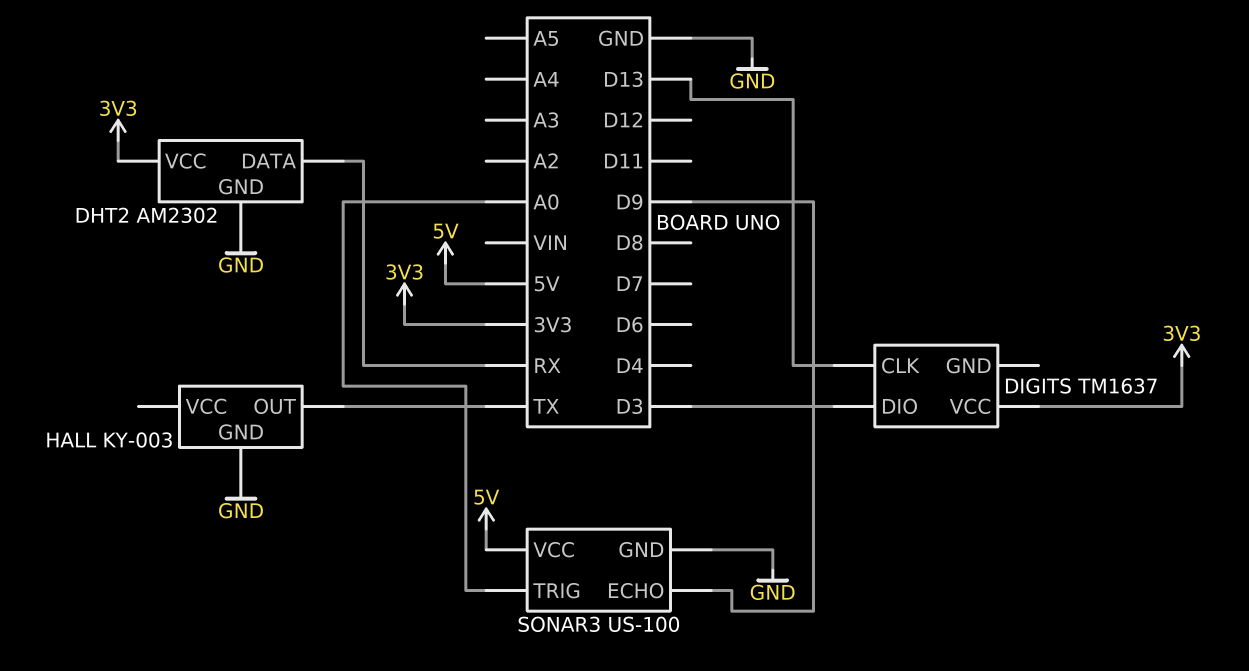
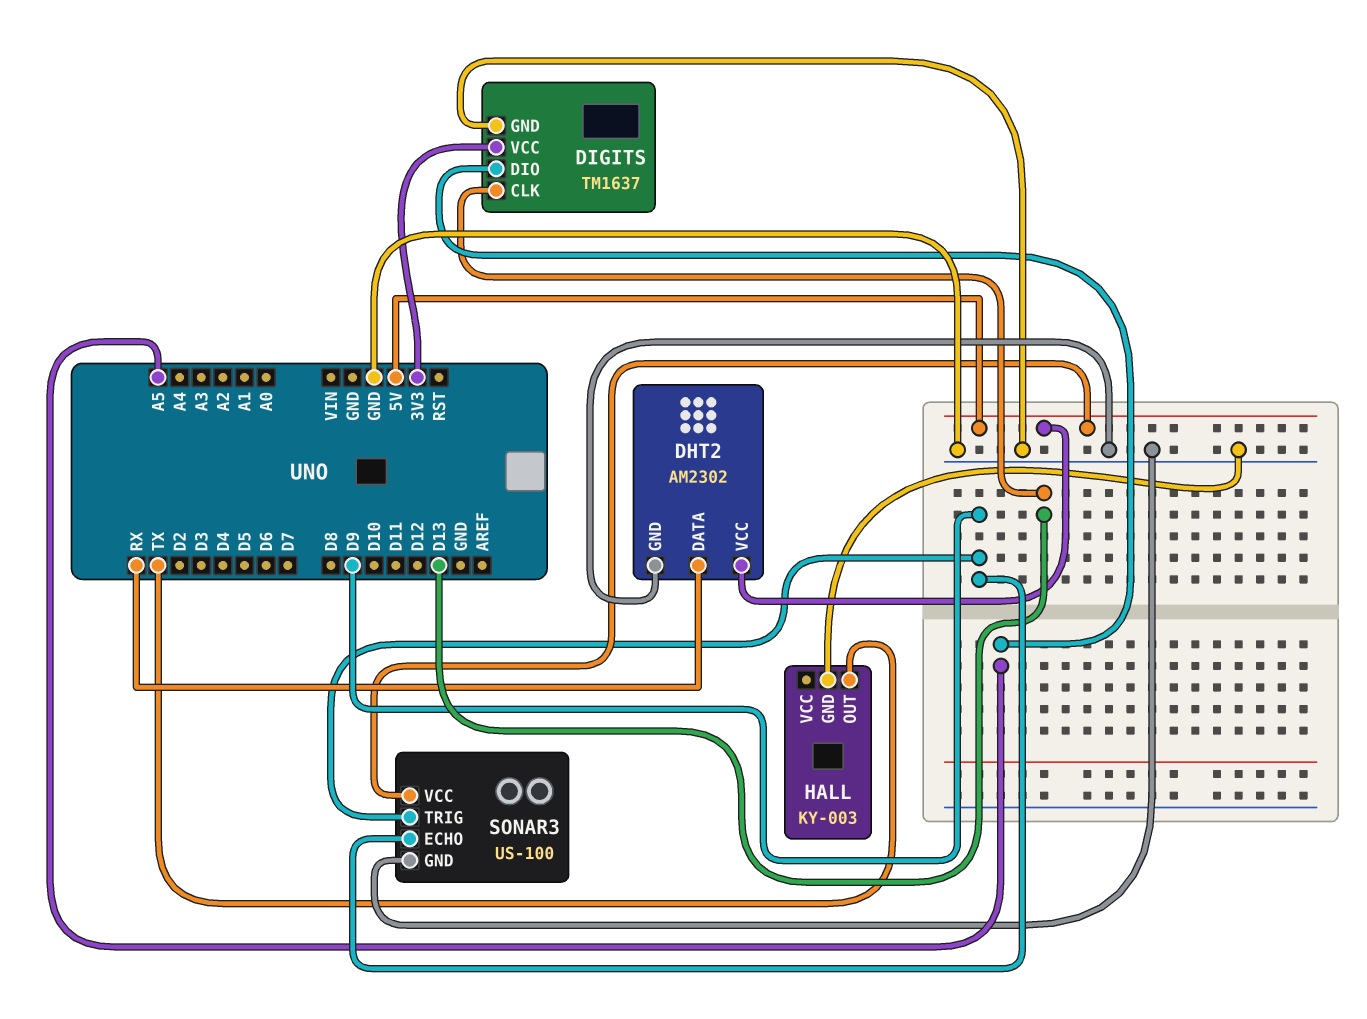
DHT2 pin VCC: 3V3 -> 5V
DIGITS pin DIO: D3 -> A5
DIGITS pin GND: none -> GND
SONAR3 pin TRIG: A0 -> D9

